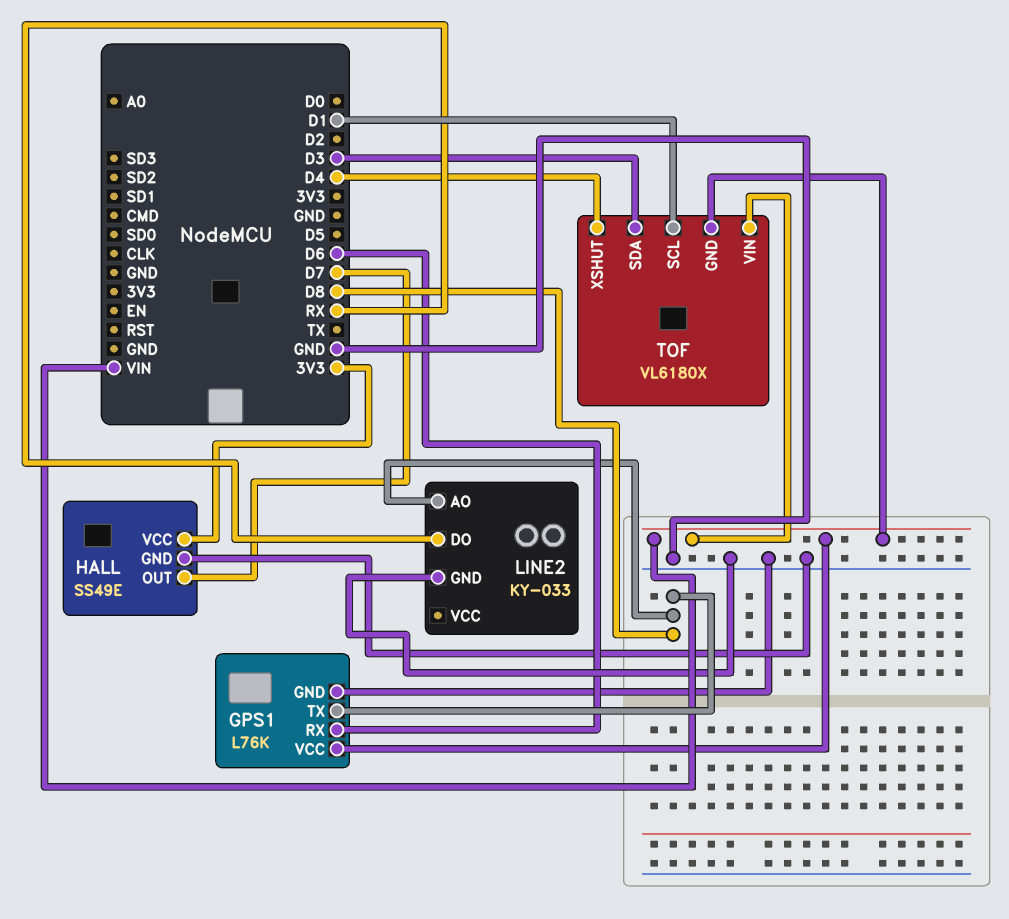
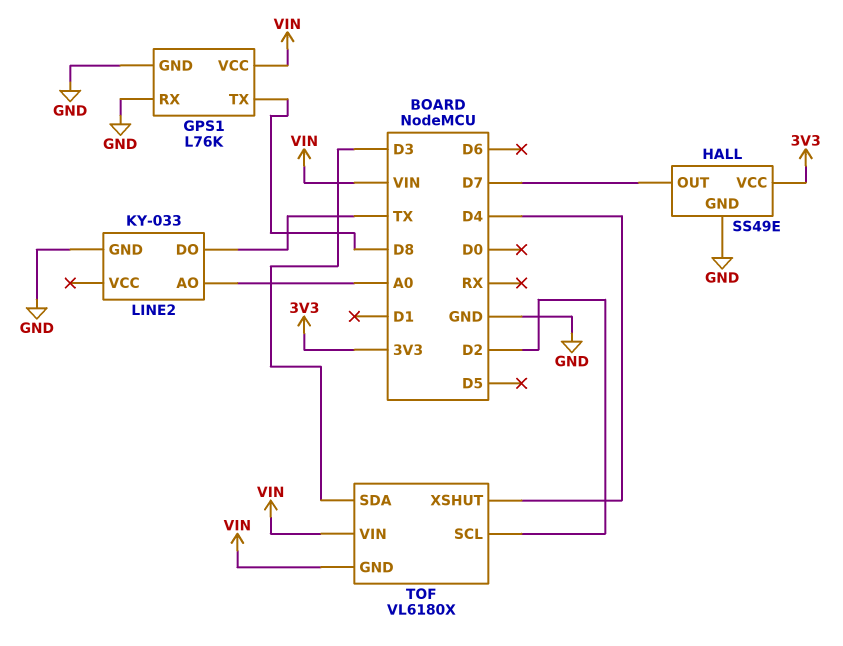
GPS1 pin RX: D6 -> GND
LINE2 pin AO: D8 -> A0
LINE2 pin DO: RX -> TX
TOF pin SCL: D1 -> D2

